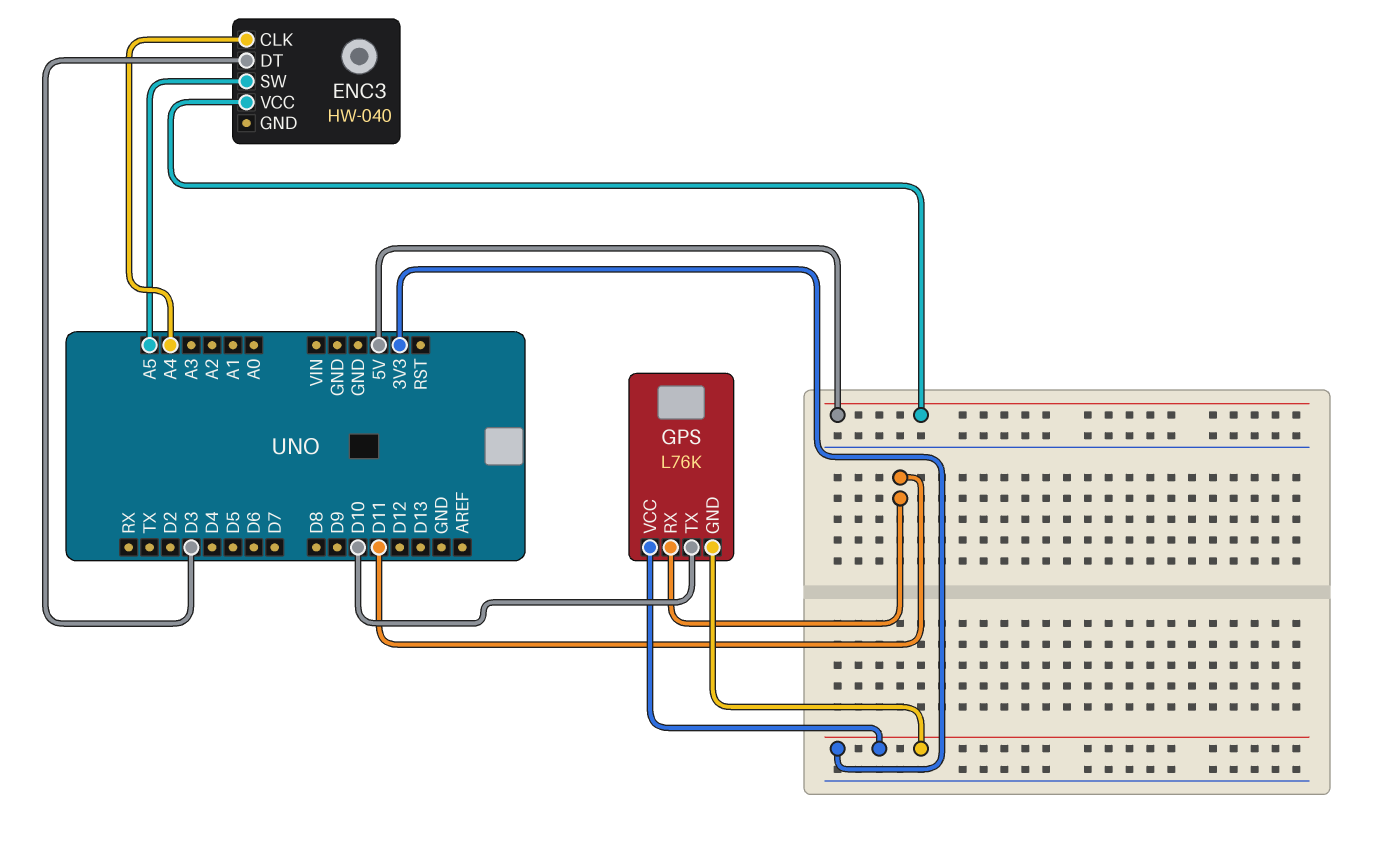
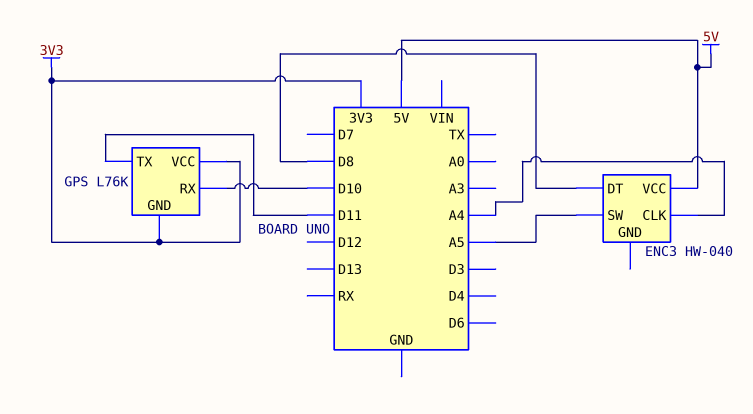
ENC3 pin DT: D3 -> D8
GPS pin RX: D11 -> D10
GPS pin TX: D10 -> D11

